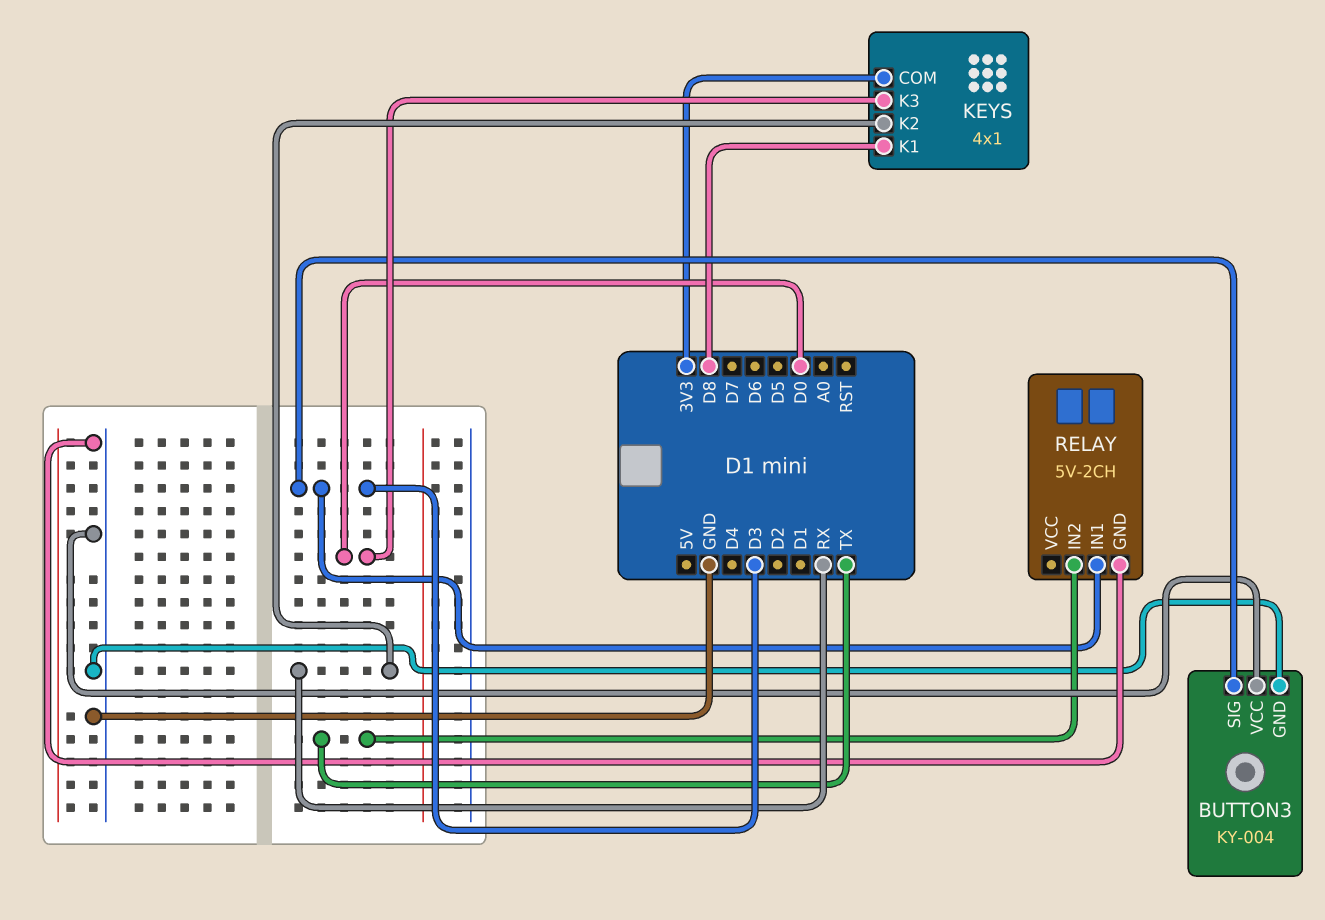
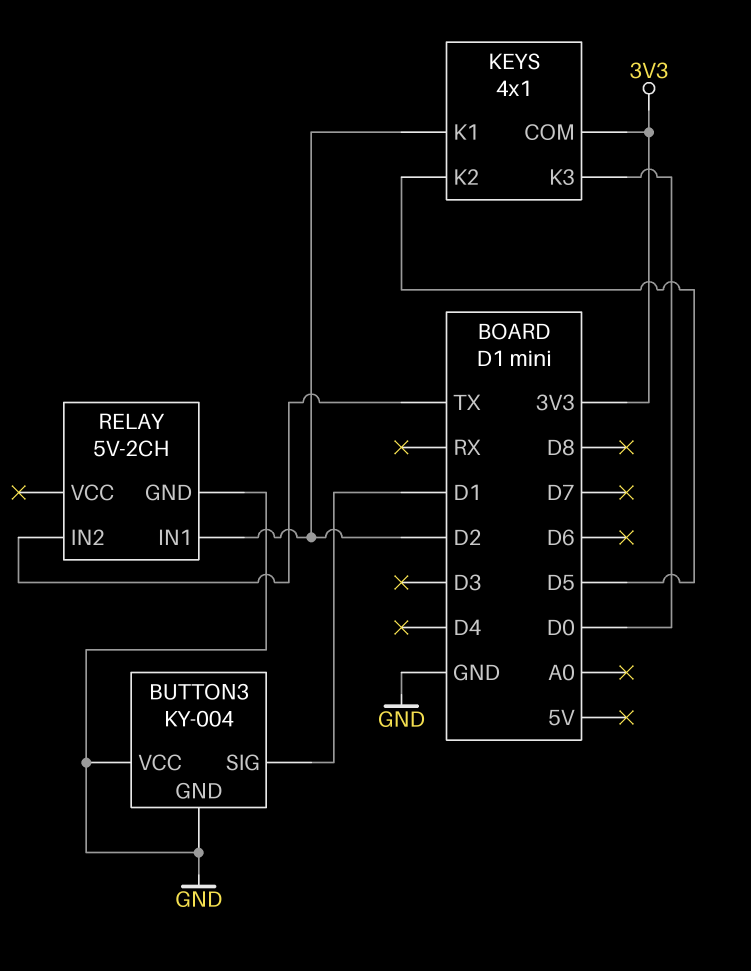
BUTTON3 pin SIG: D3 -> D1
KEYS pin K1: D8 -> D2
KEYS pin K2: RX -> D5
RELAY pin IN1: D3 -> D2

